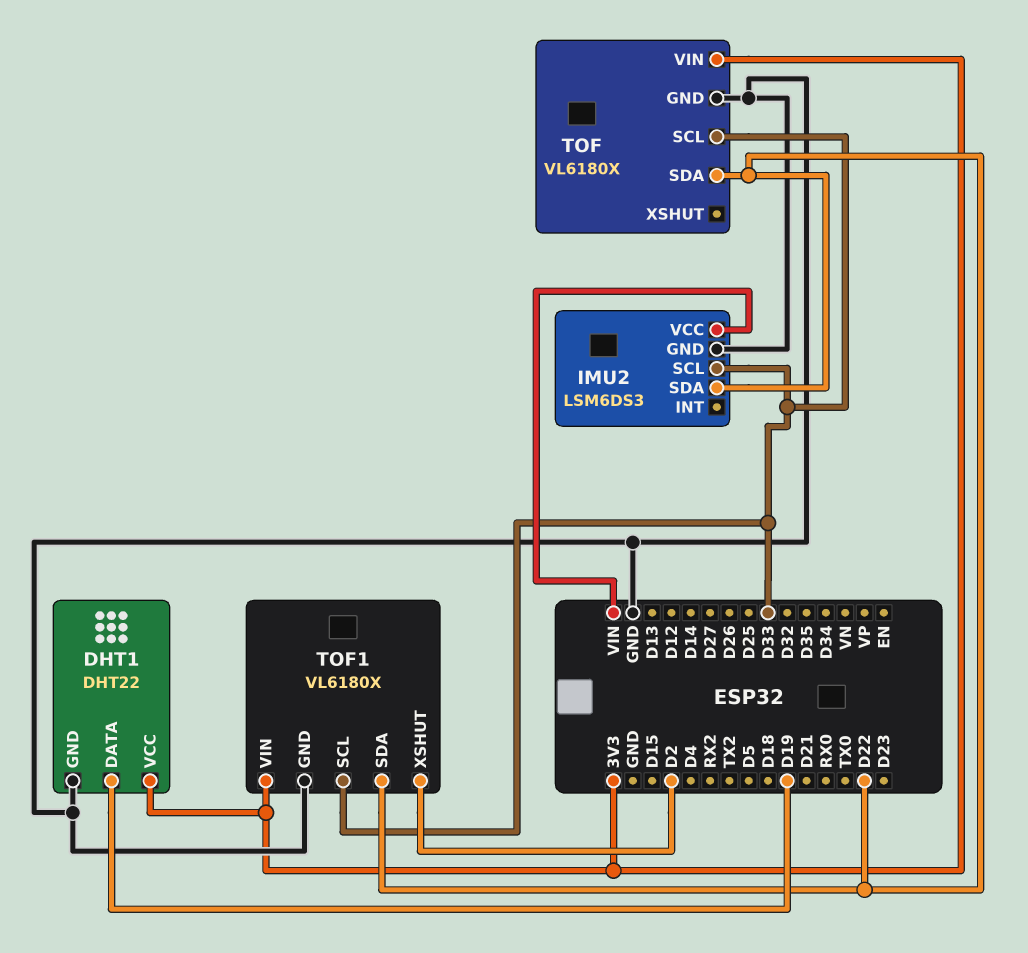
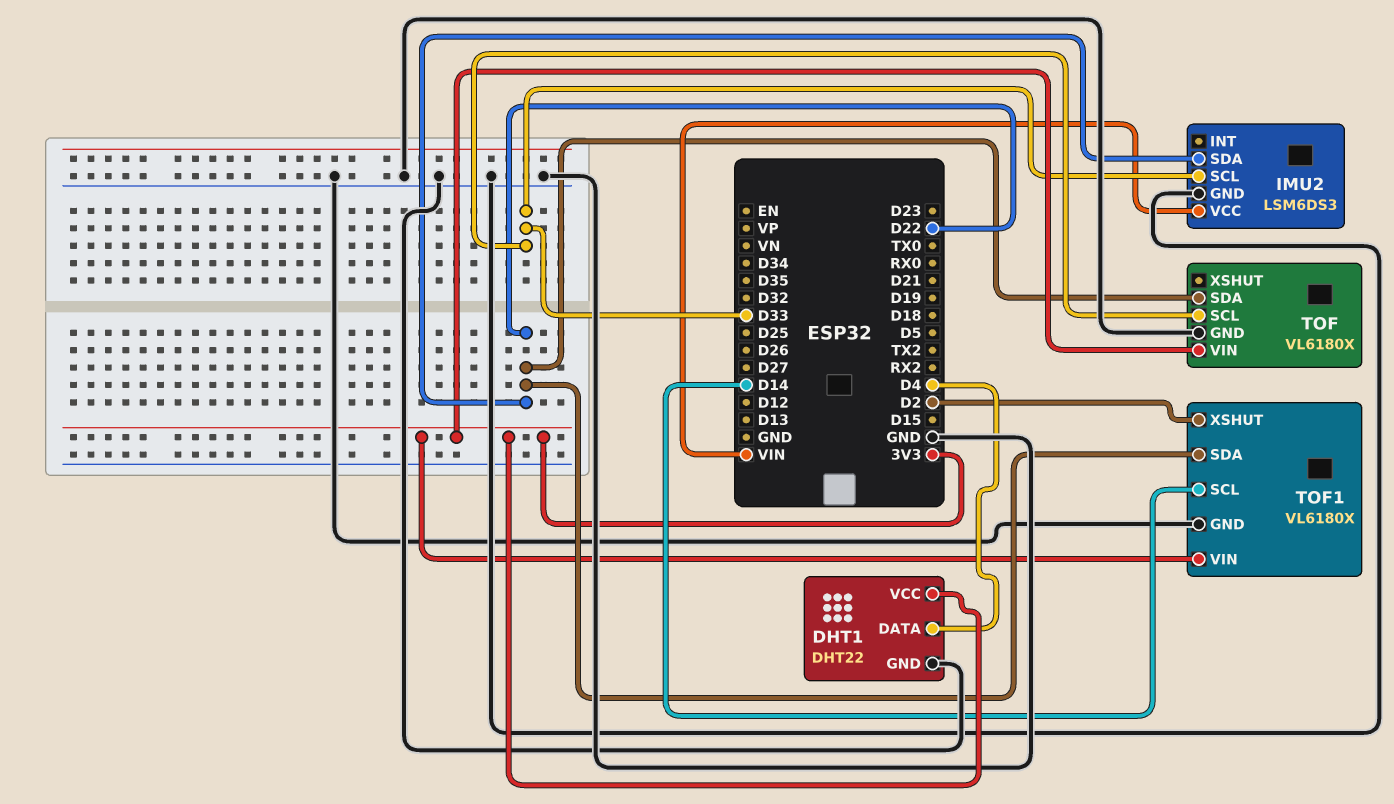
DHT1 pin DATA: D19 -> D4
TOF1 pin SCL: D33 -> D14

